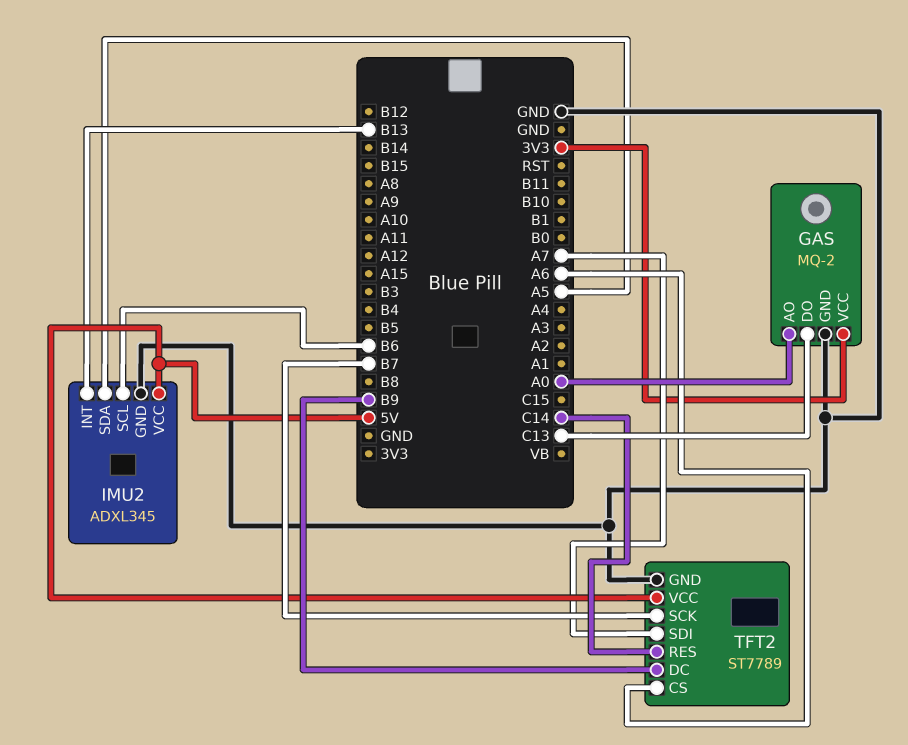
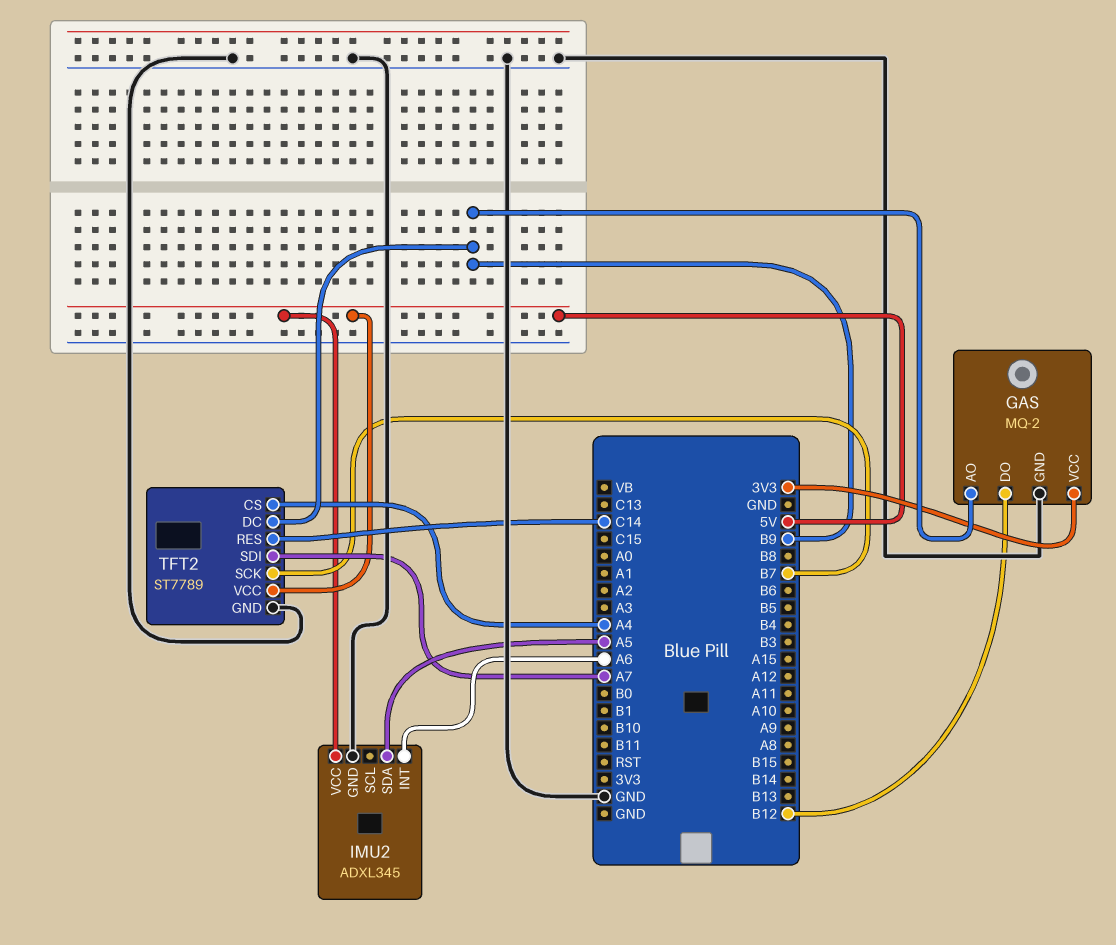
GAS pin AO: A0 -> B9
GAS pin DO: C13 -> B12
IMU2 pin INT: B13 -> A6
IMU2 pin SCL: B6 -> none
TFT2 pin CS: A6 -> A4

